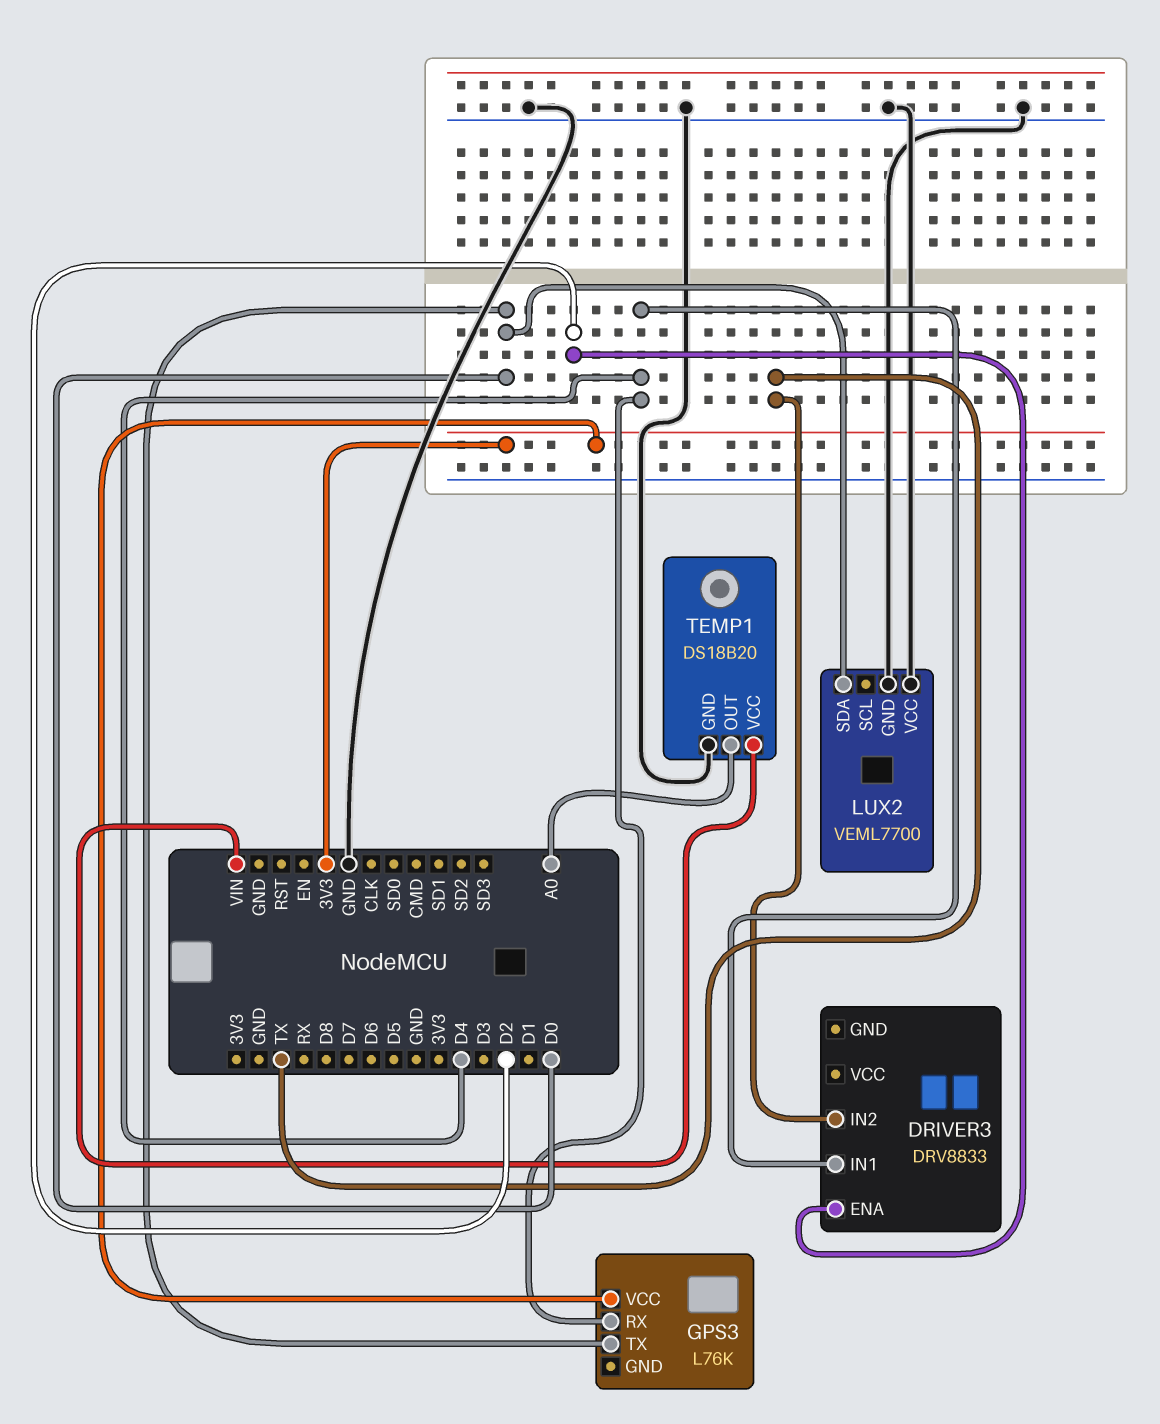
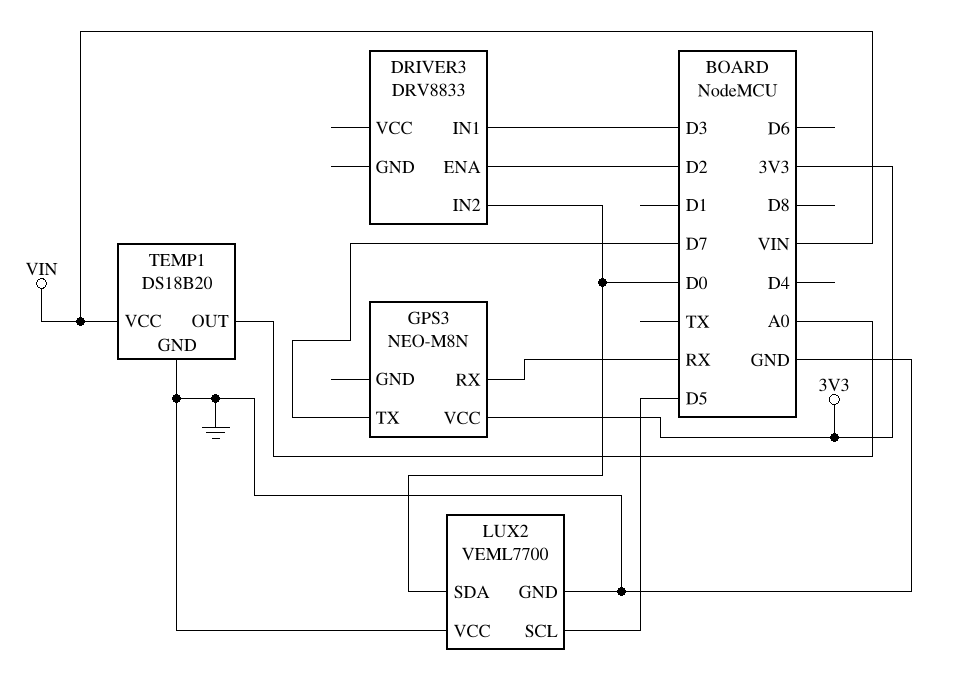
DRIVER3 pin IN1: D4 -> D3
DRIVER3 pin IN2: TX -> D0
GPS3: L76K -> NEO-M8N
GPS3 pin RX: D4 -> RX
GPS3 pin TX: D0 -> D7
LUX2 pin SCL: none -> D5

